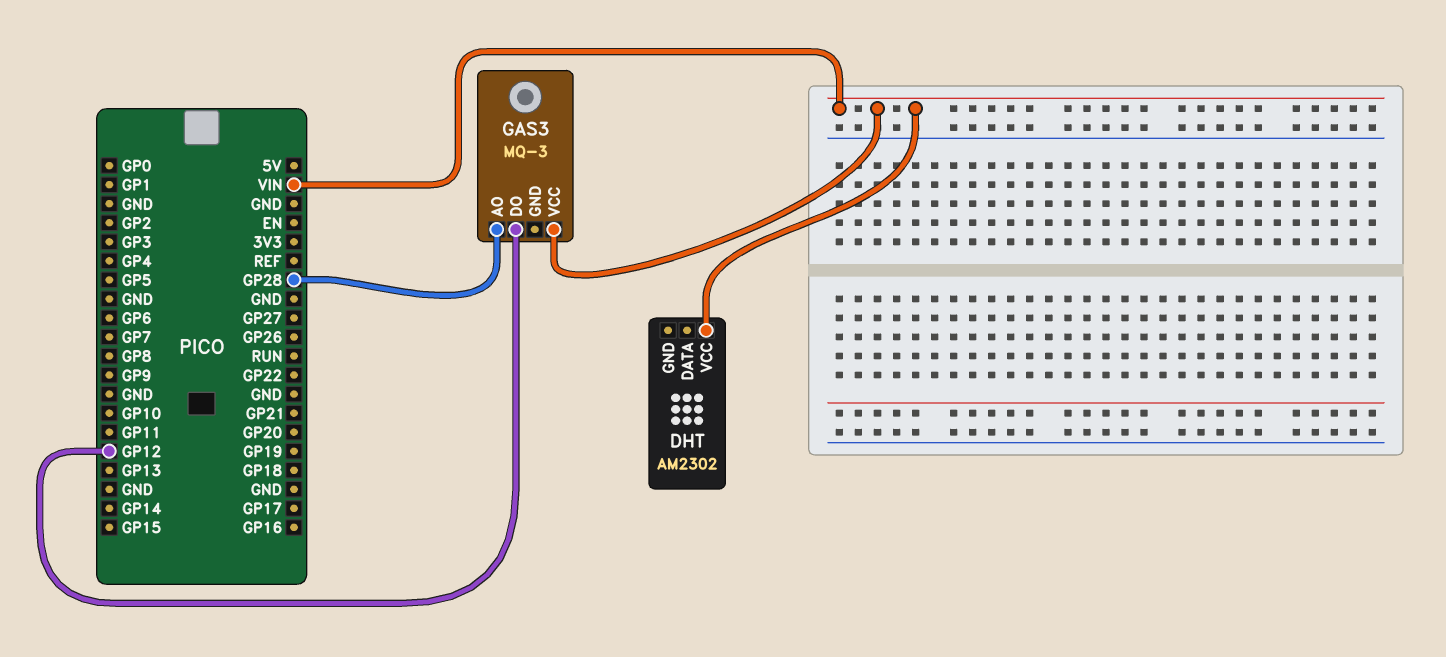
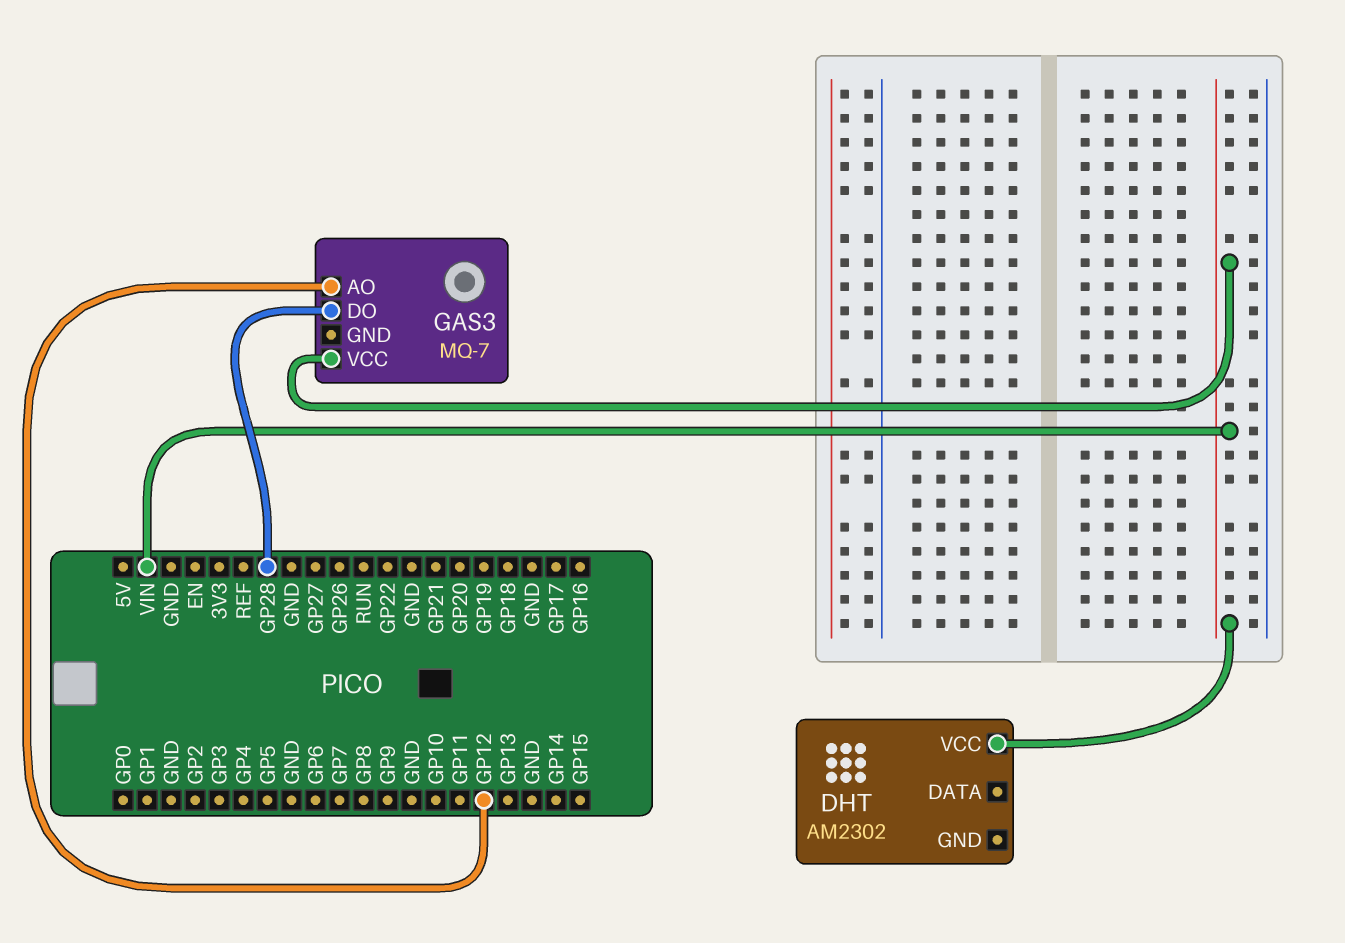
GAS3: MQ-3 -> MQ-7
GAS3 pin AO: GP28 -> GP12
GAS3 pin DO: GP12 -> GP28

